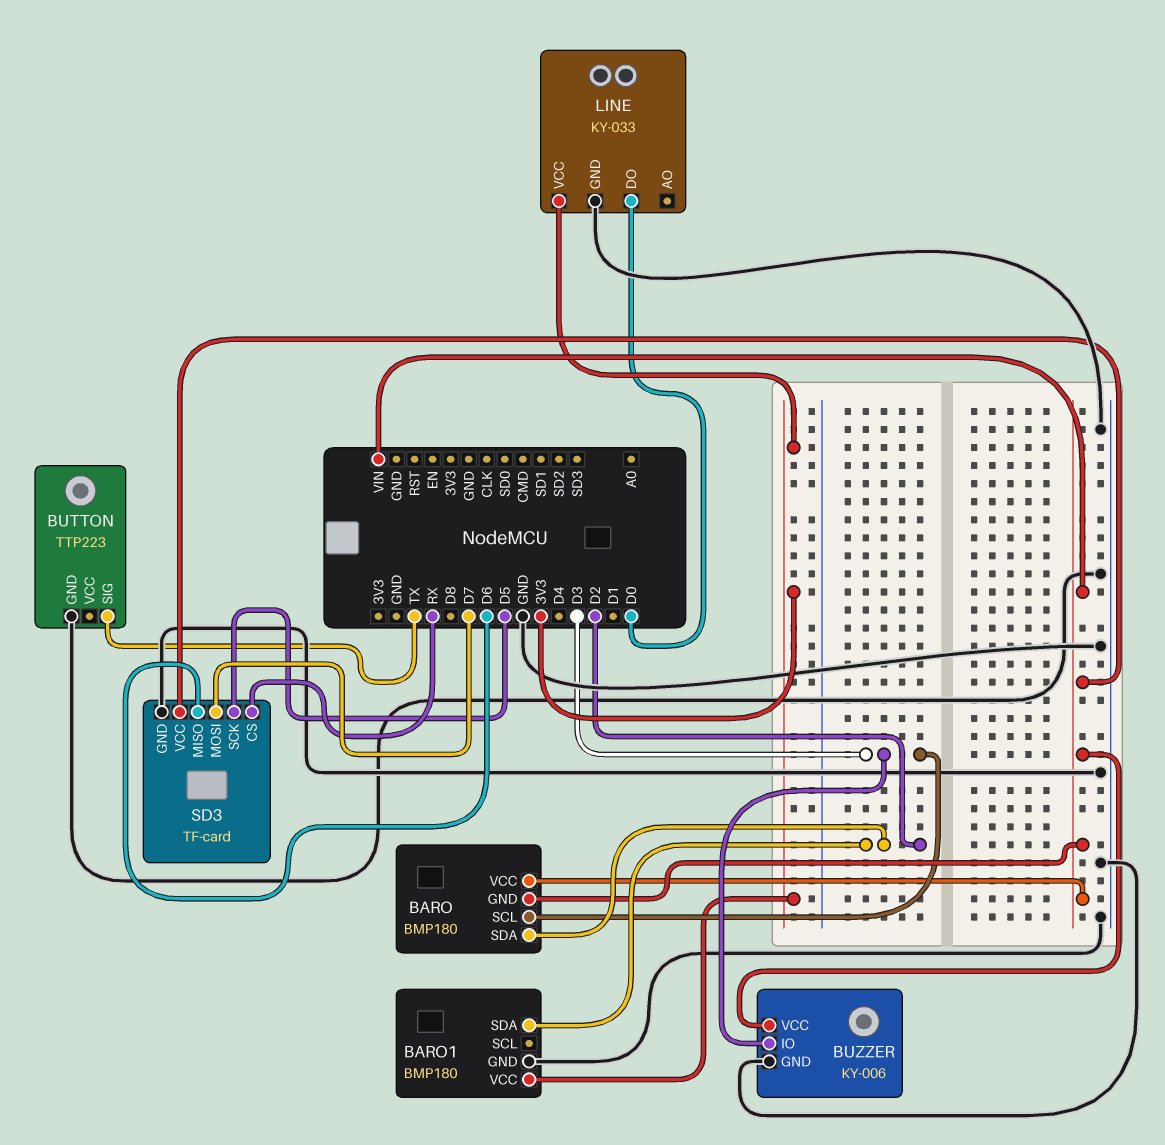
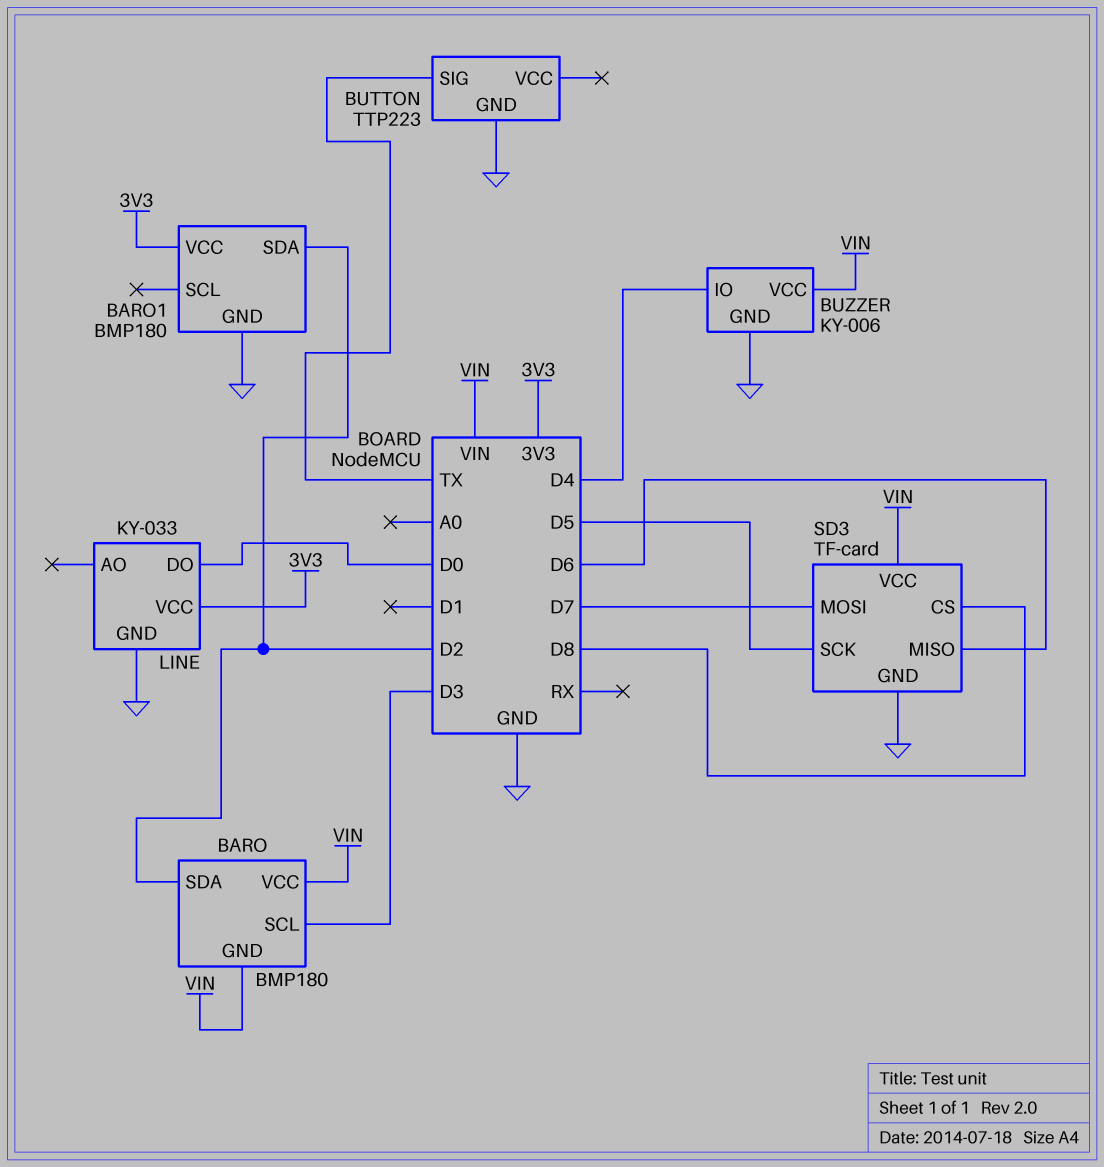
BUZZER pin IO: D3 -> D4
SD3 pin CS: RX -> D8

